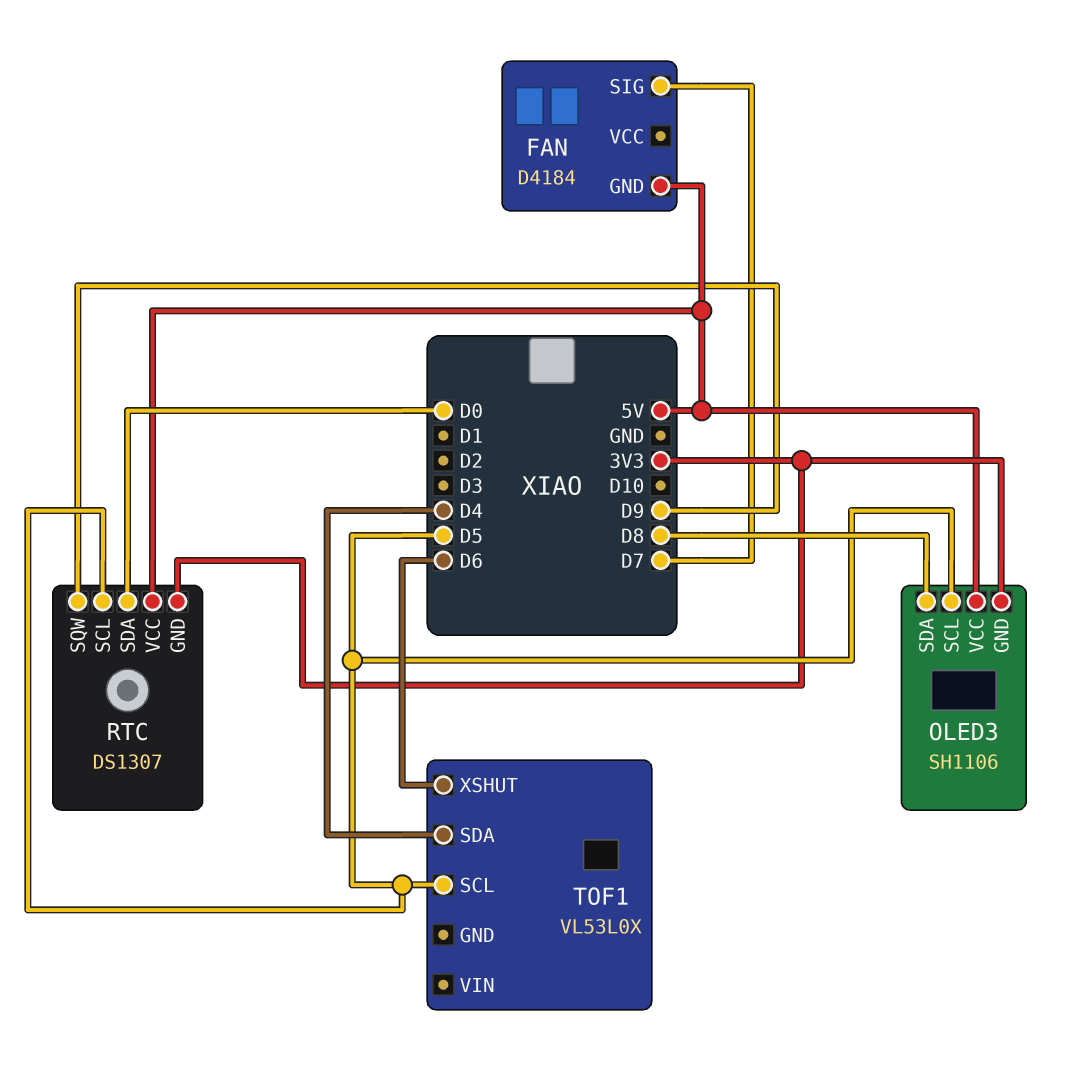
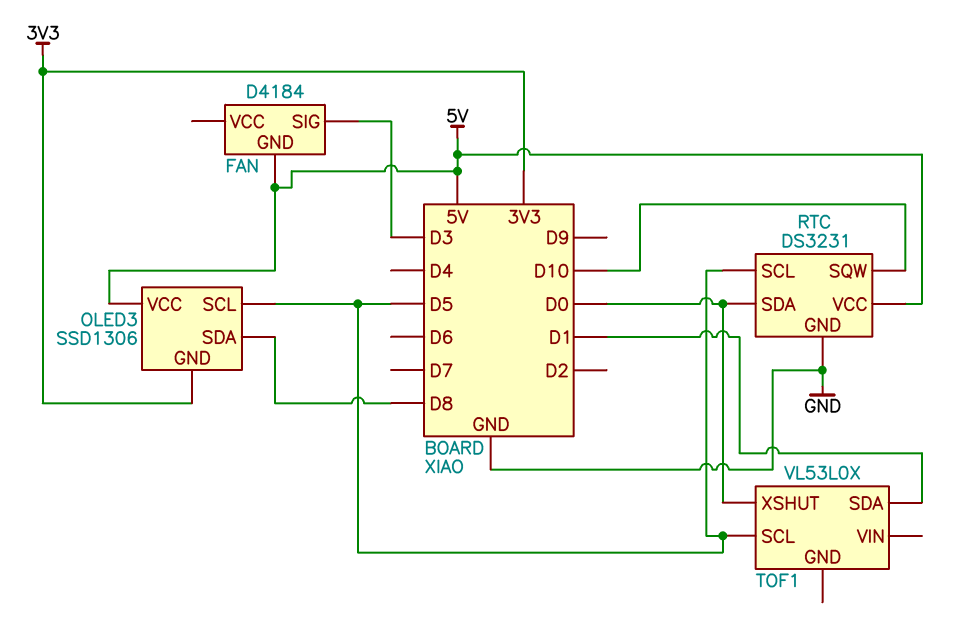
FAN pin SIG: D7 -> D3
OLED3: SH1106 -> SSD1306
RTC: DS1307 -> DS3231
RTC pin GND: 3V3 -> GND
RTC pin SQW: D9 -> D10
TOF1 pin SDA: D4 -> D1
TOF1 pin XSHUT: D6 -> D0

